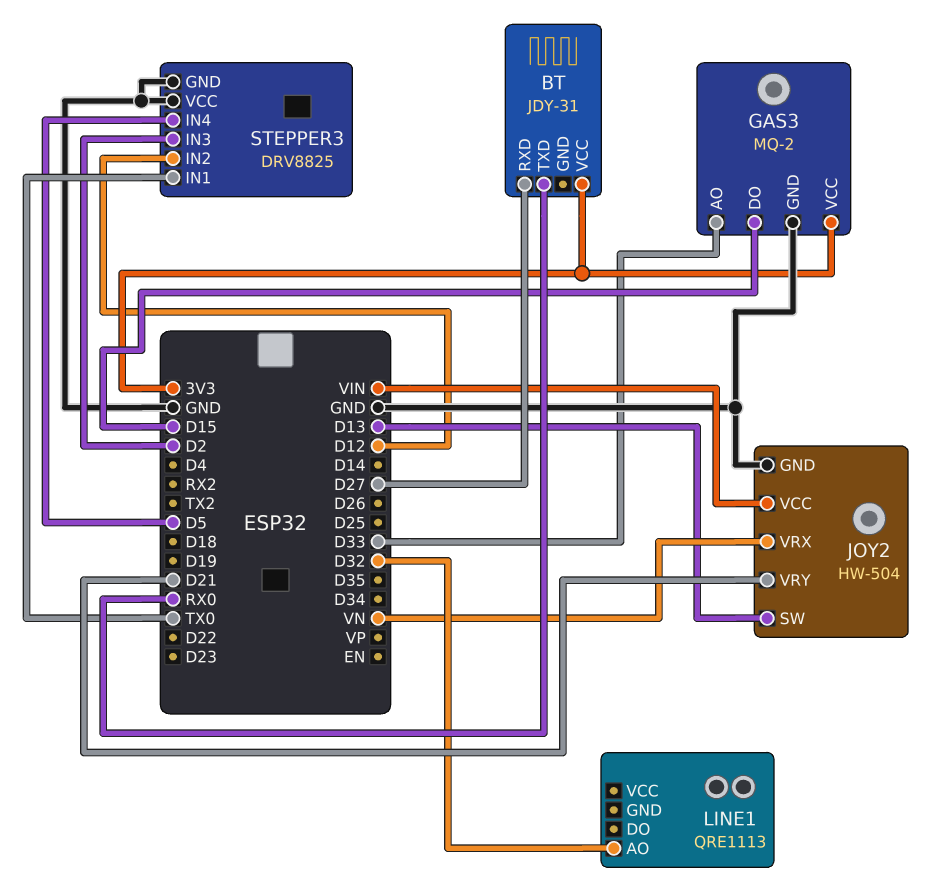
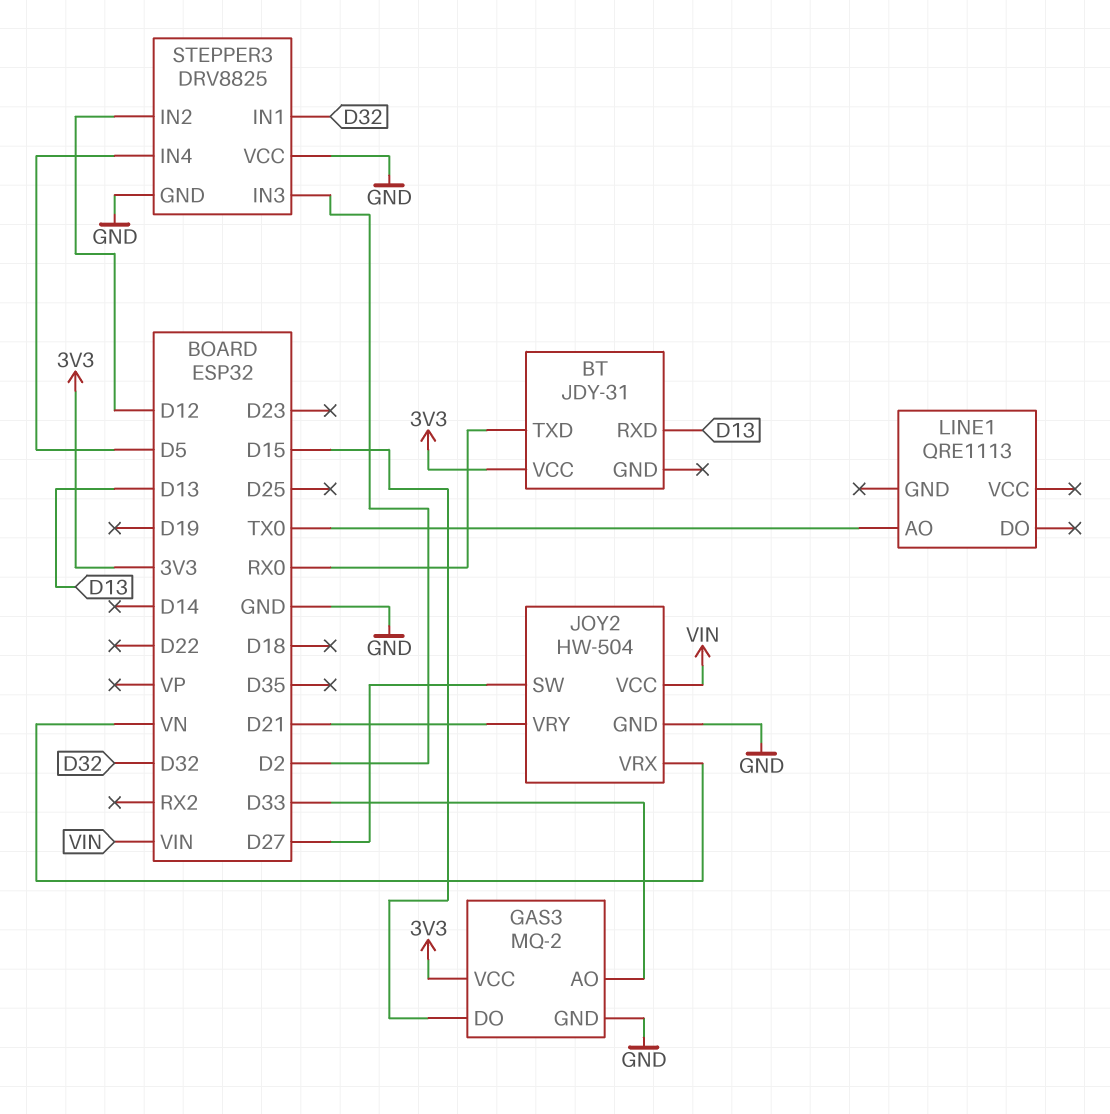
BT pin RXD: D27 -> D13
JOY2 pin SW: D13 -> D27
LINE1 pin AO: D32 -> TX0
STEPPER3 pin IN1: TX0 -> D32

